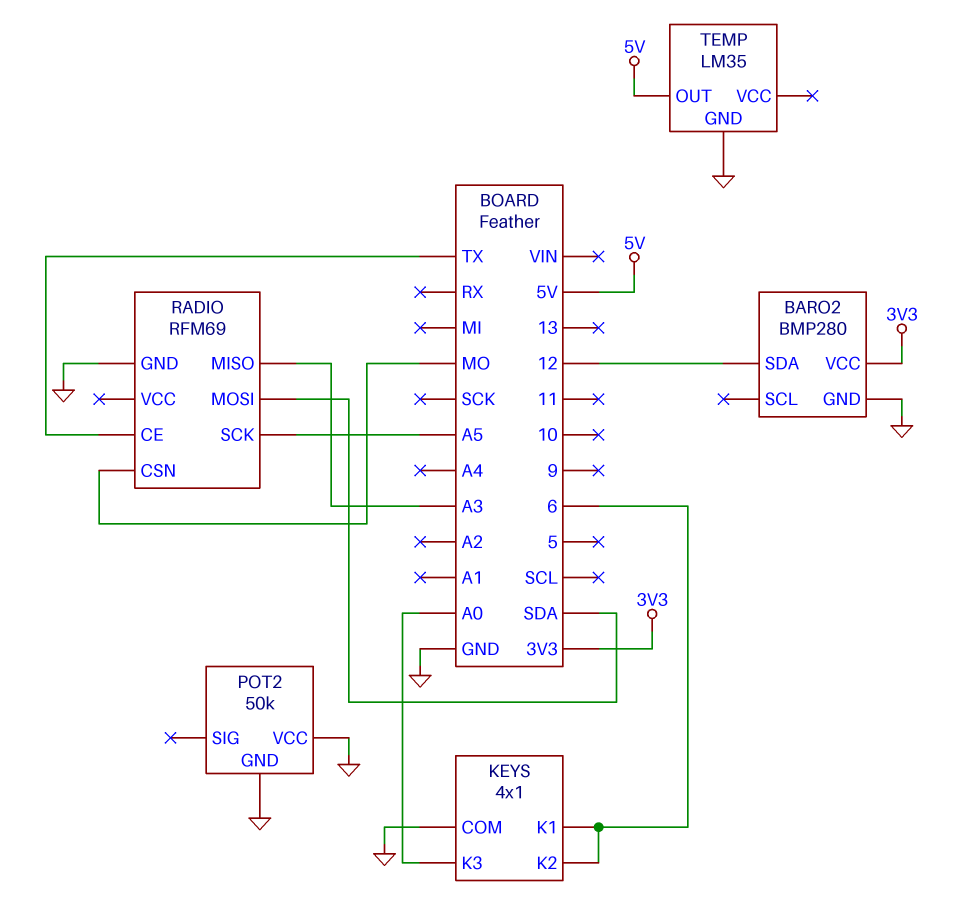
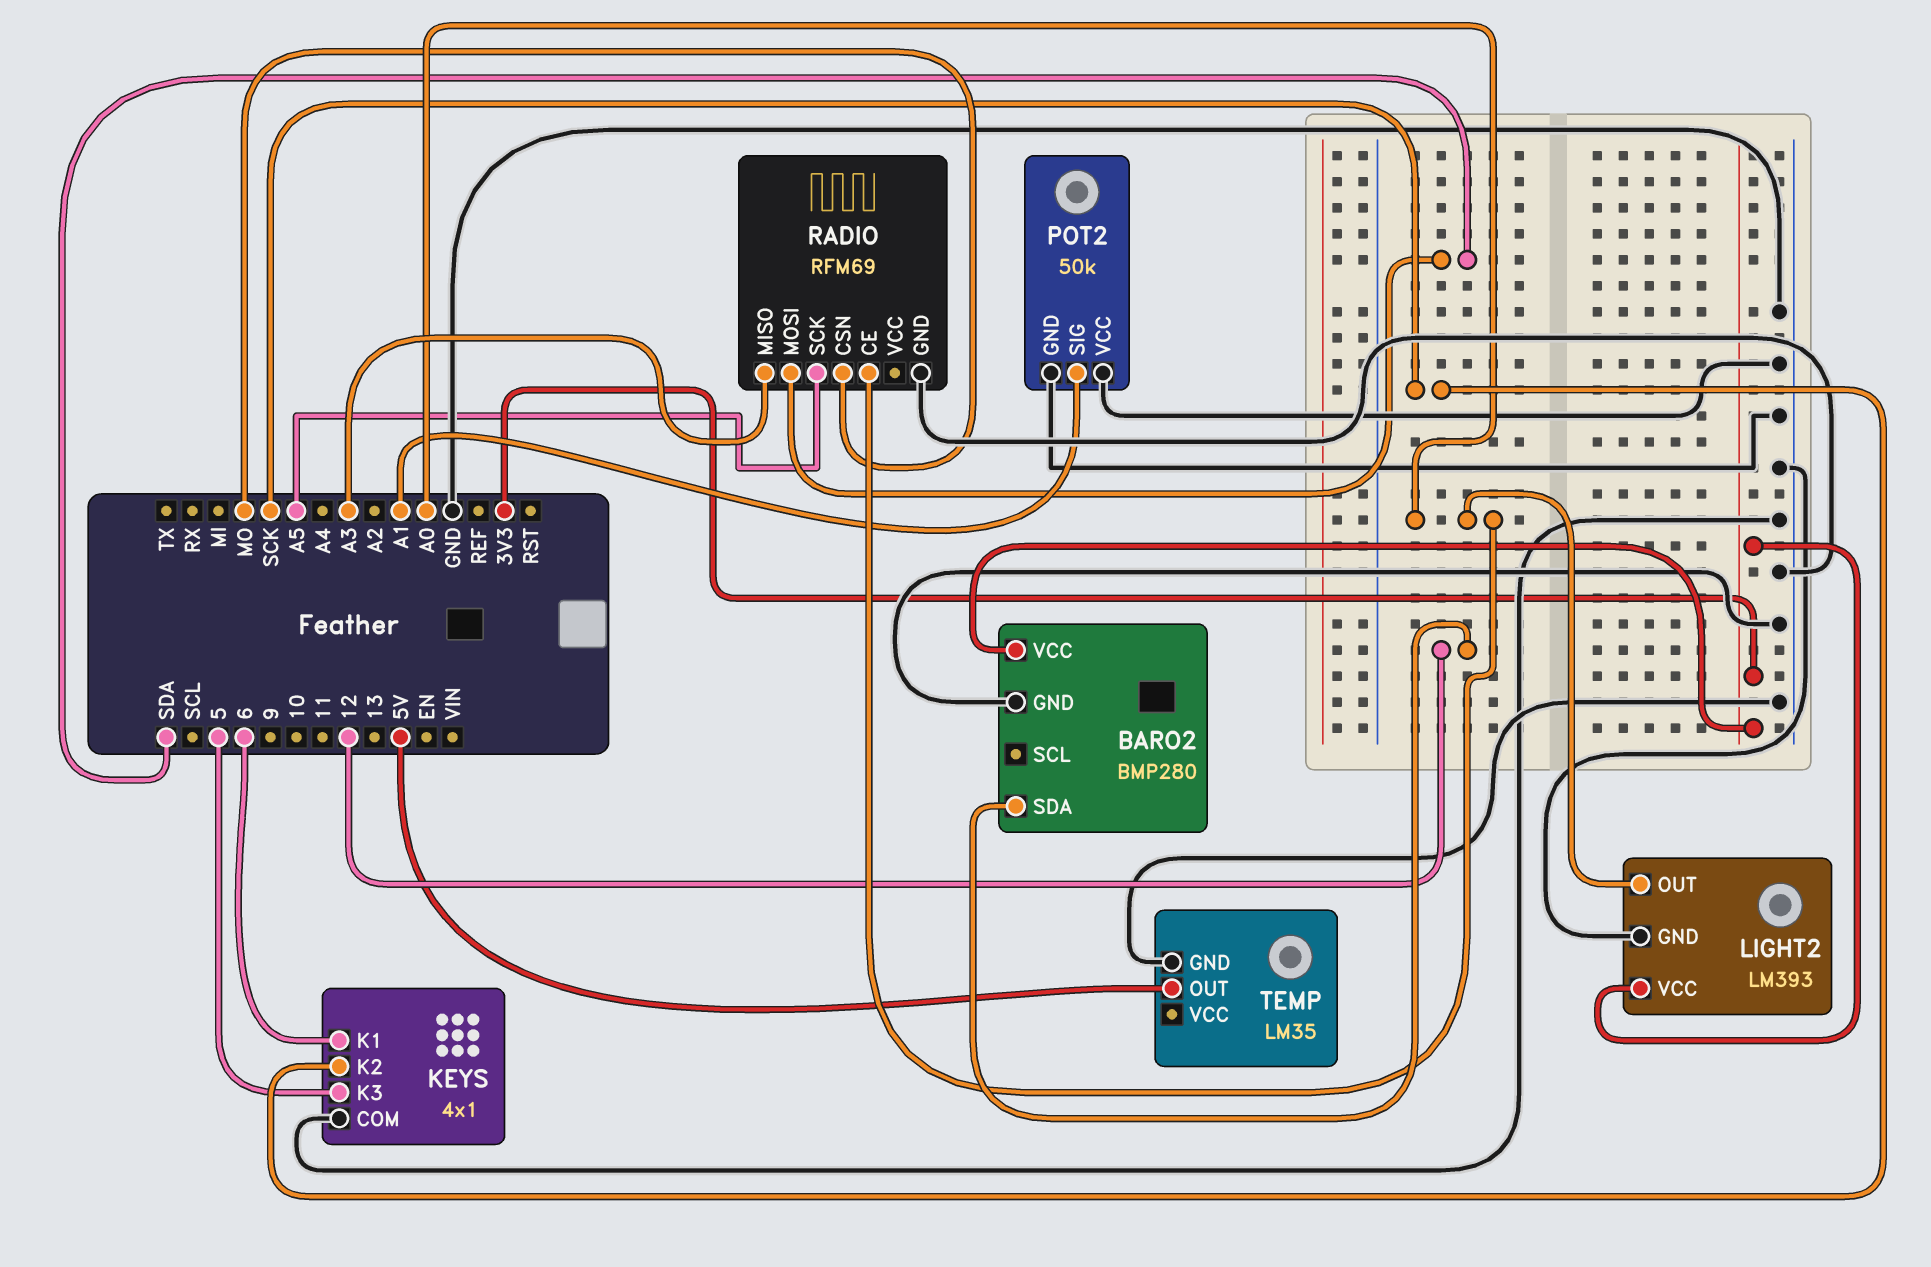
KEYS pin K2: 6 -> SCK
KEYS pin K3: A0 -> 5
LIGHT2: none -> LM393
LIGHT2 pin GND: none -> GND
LIGHT2 pin OUT: none -> A0
LIGHT2 pin VCC: none -> 3V3
POT2 pin SIG: none -> A1
RADIO pin CE: TX -> A0

